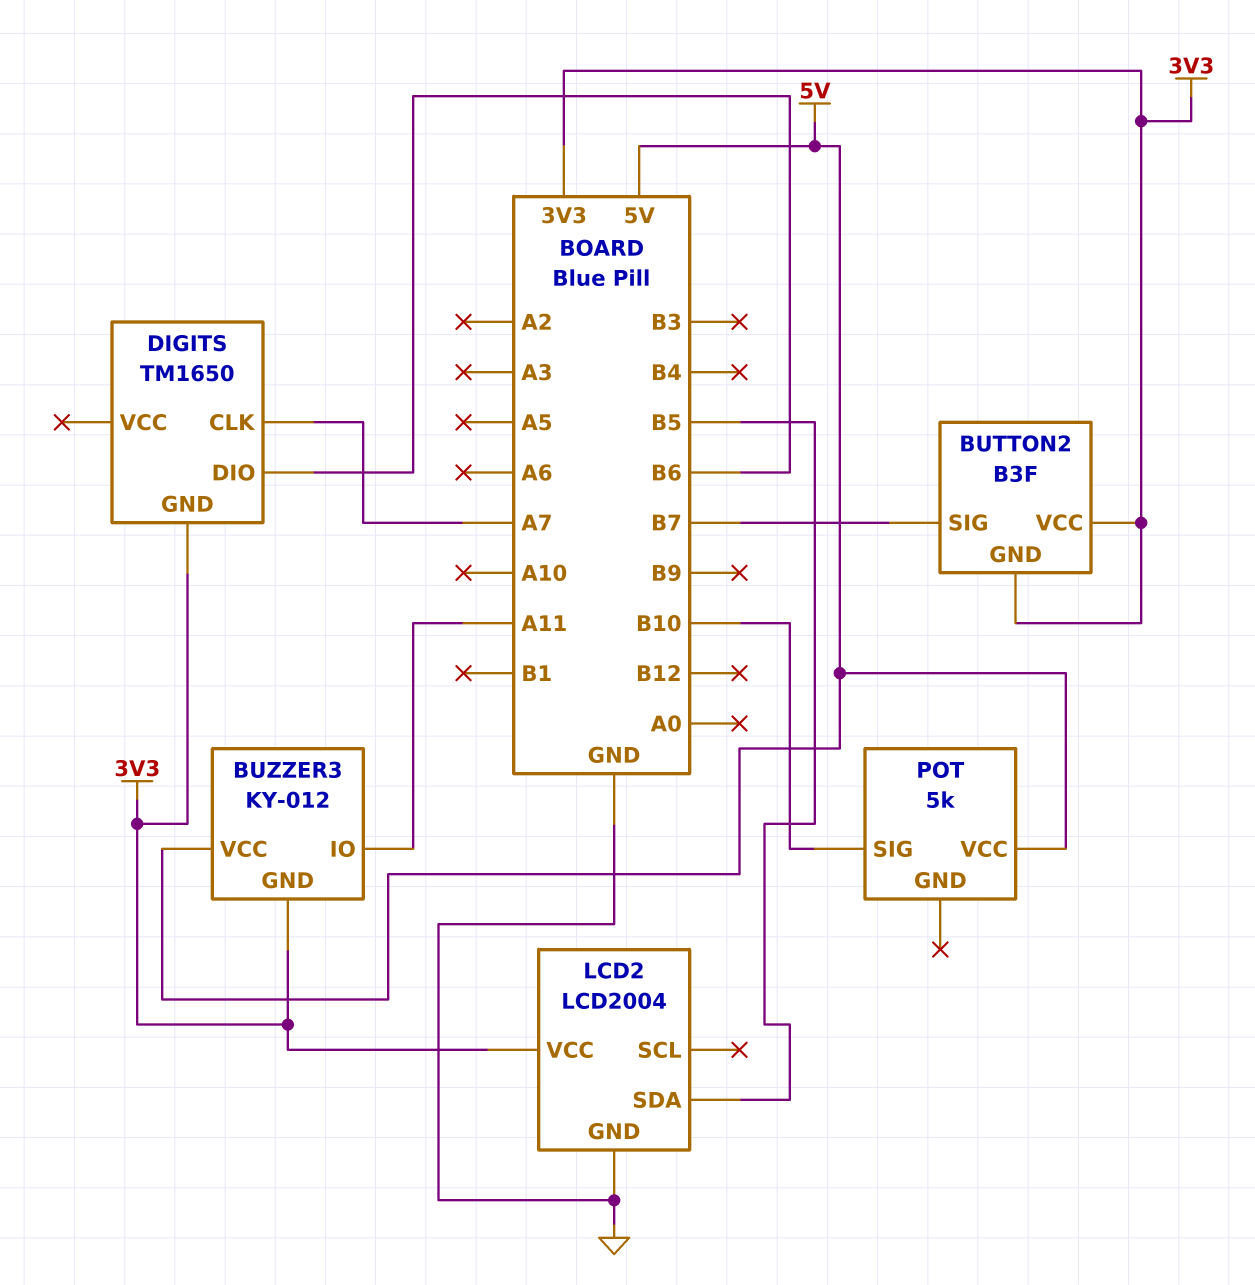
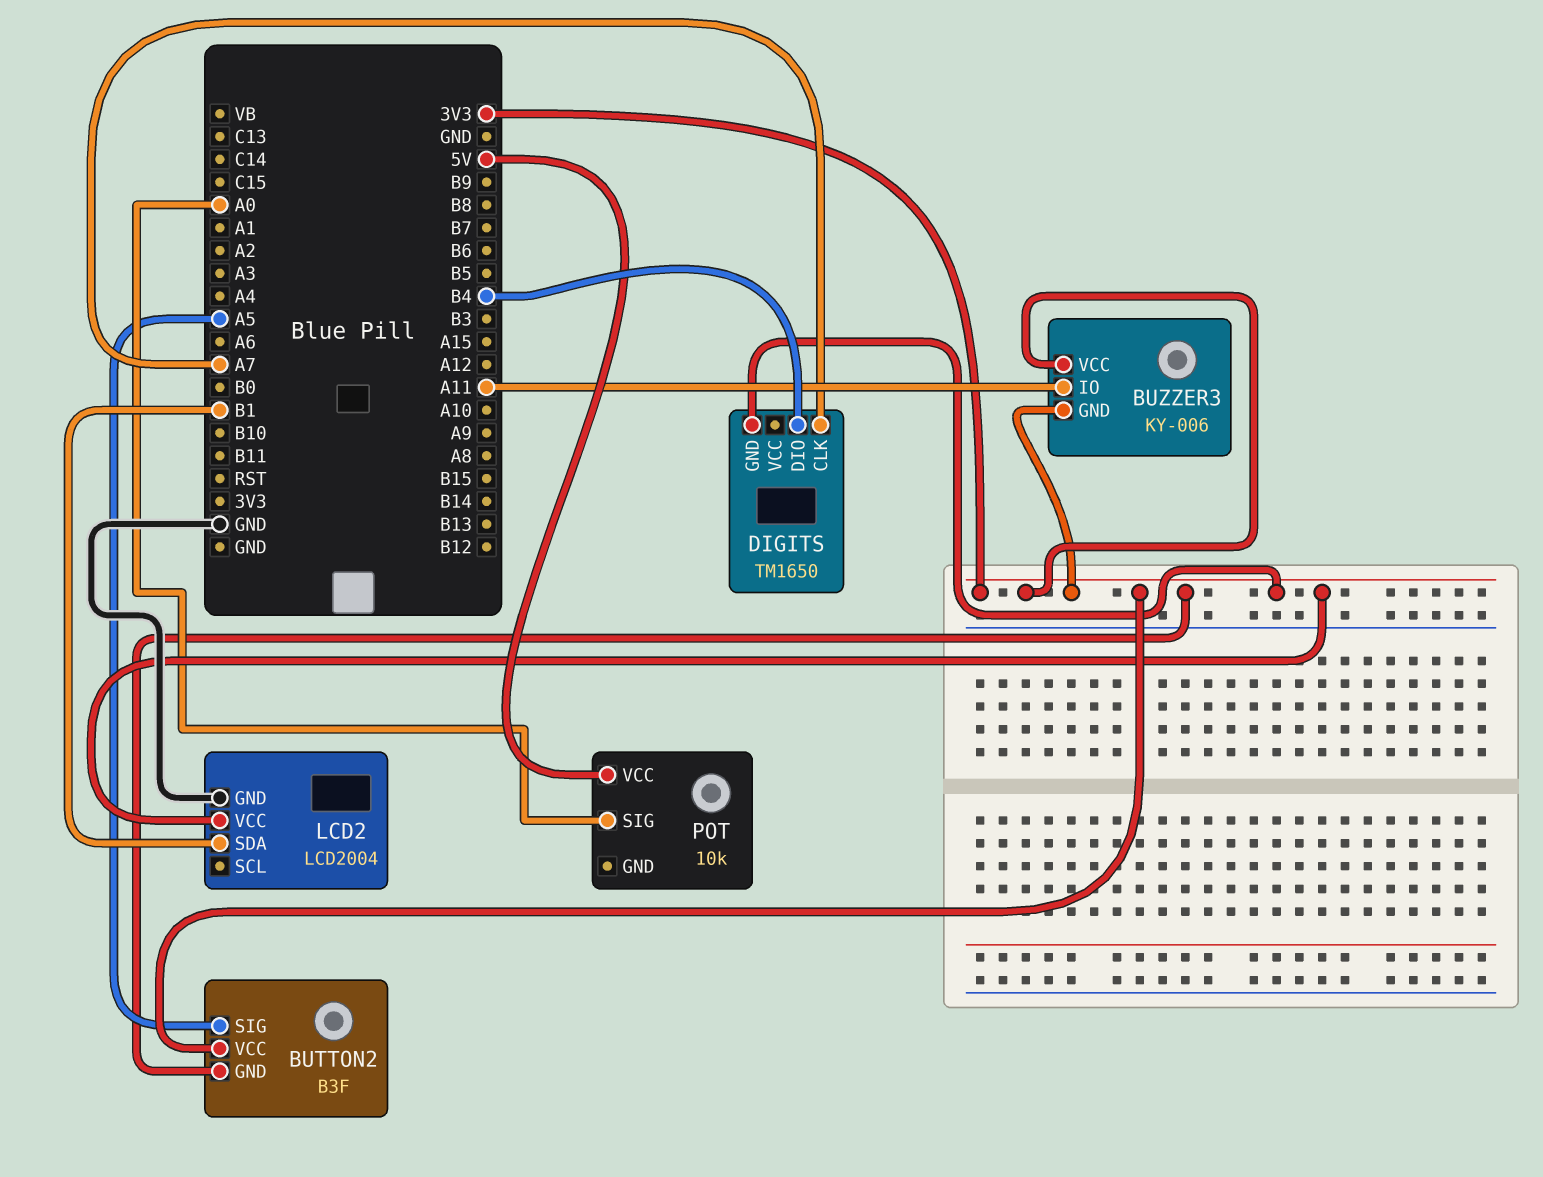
BUTTON2 pin SIG: B7 -> A5
BUZZER3: KY-012 -> KY-006
BUZZER3 pin VCC: 5V -> 3V3
DIGITS pin DIO: B6 -> B4
LCD2 pin SDA: B5 -> B1
POT: 5k -> 10k
POT pin SIG: B10 -> A0

